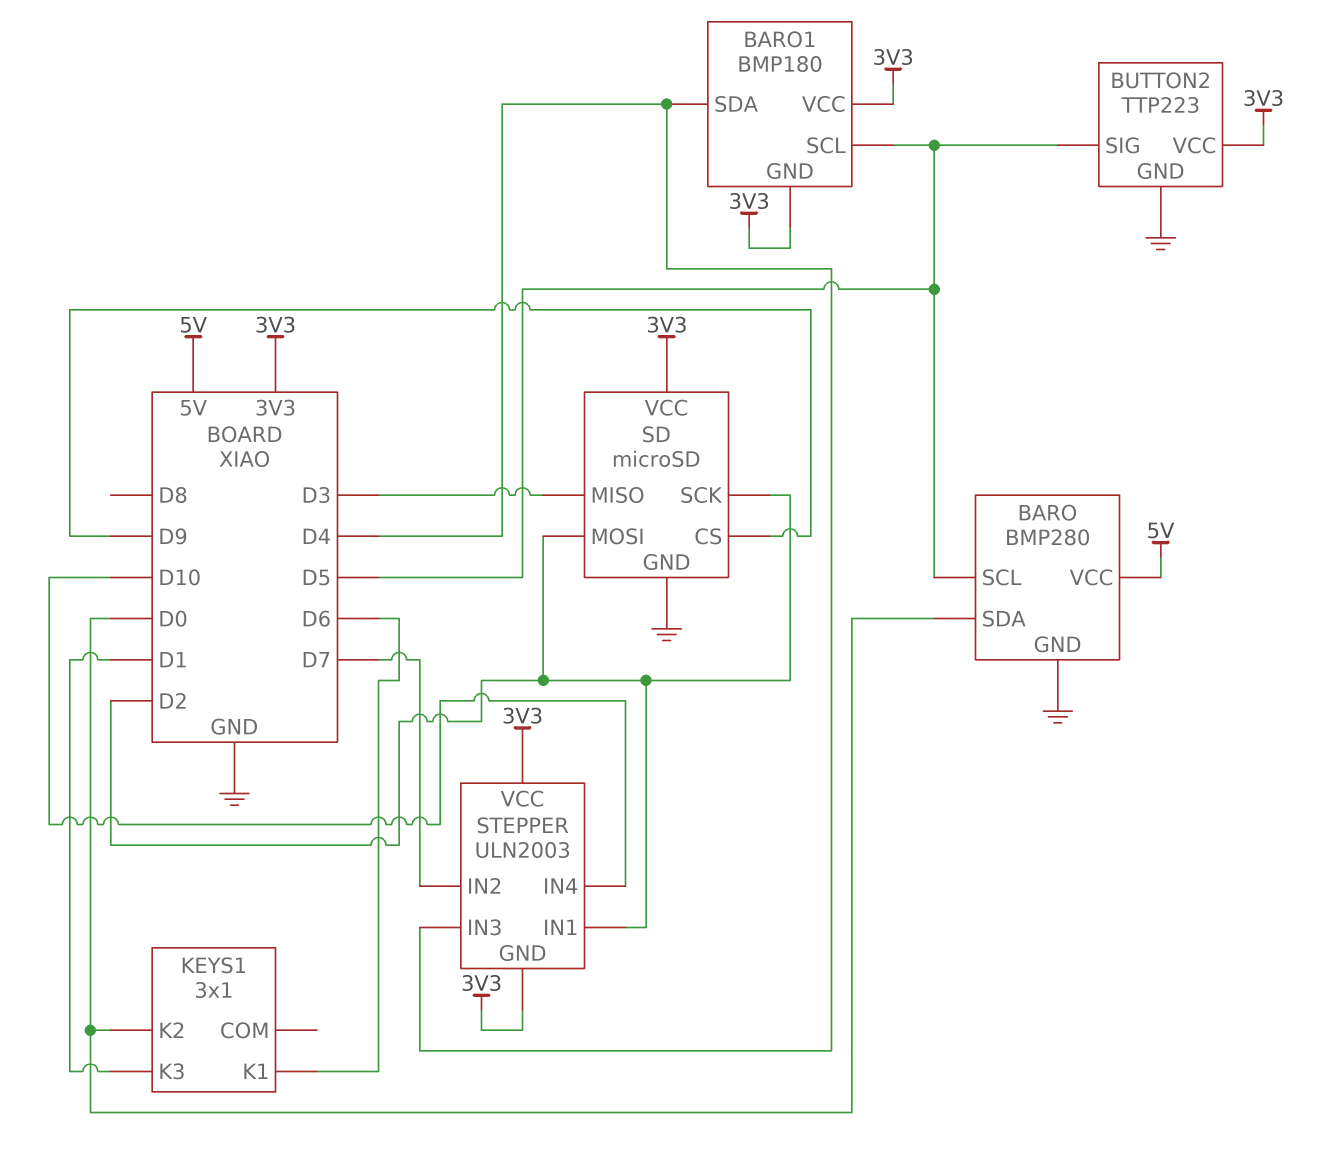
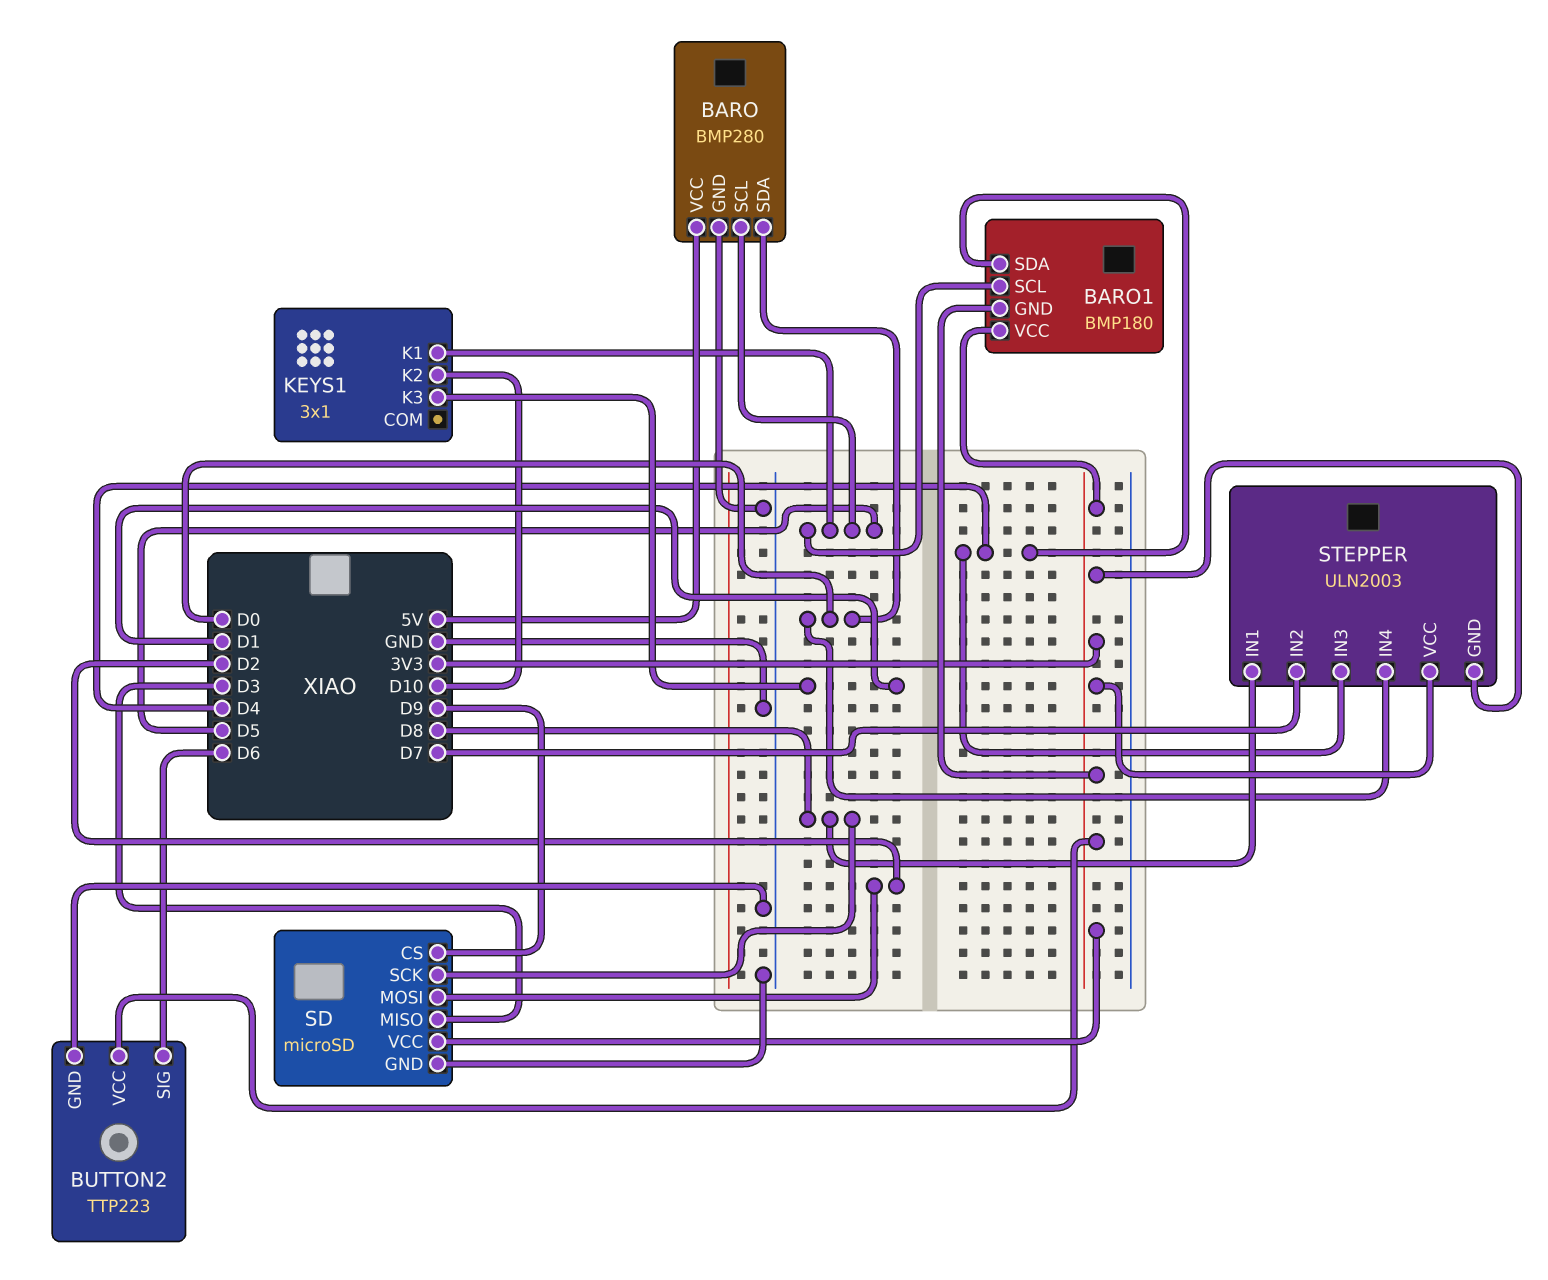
BUTTON2 pin SIG: D5 -> D6
KEYS1 pin K1: D6 -> D5
KEYS1 pin K2: D0 -> D10
SD pin SCK: D2 -> D8
STEPPER pin IN1: D2 -> D8
STEPPER pin IN4: D10 -> D0

